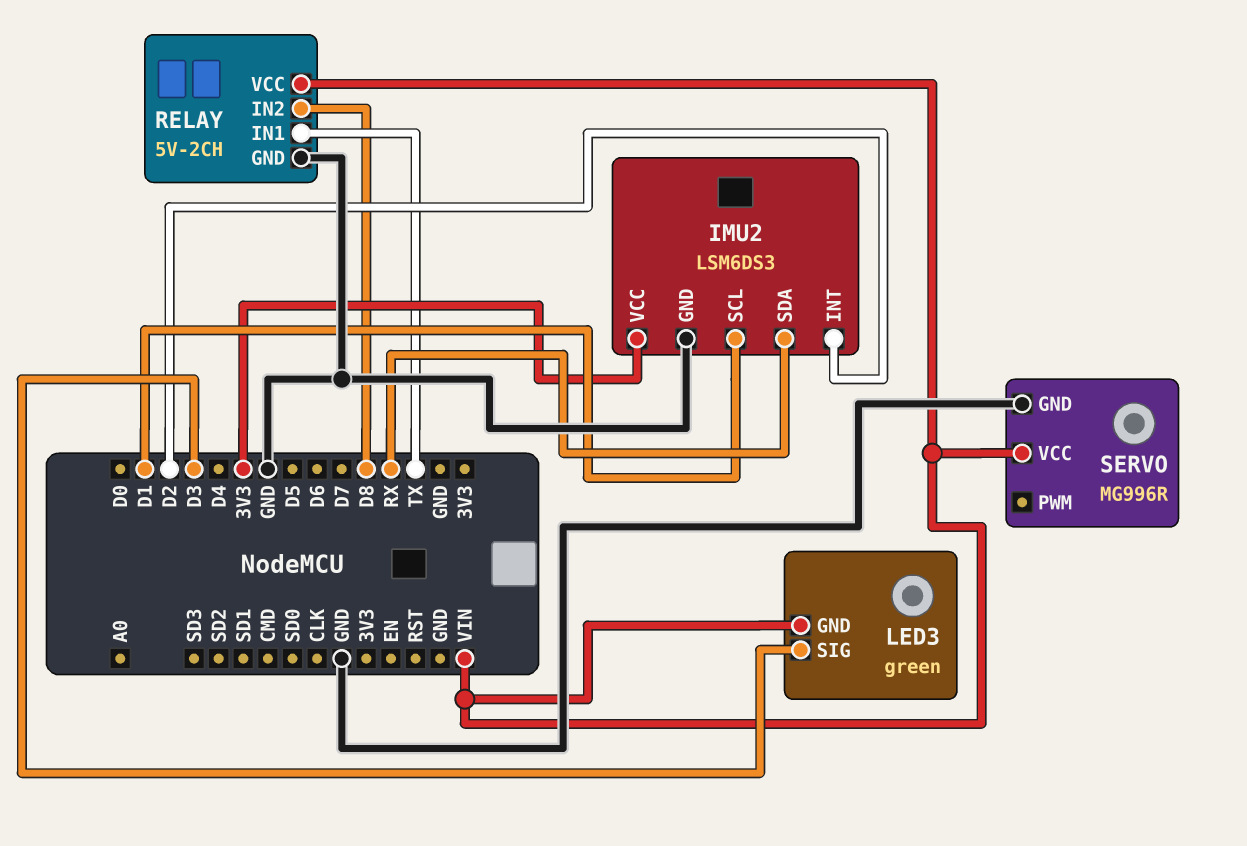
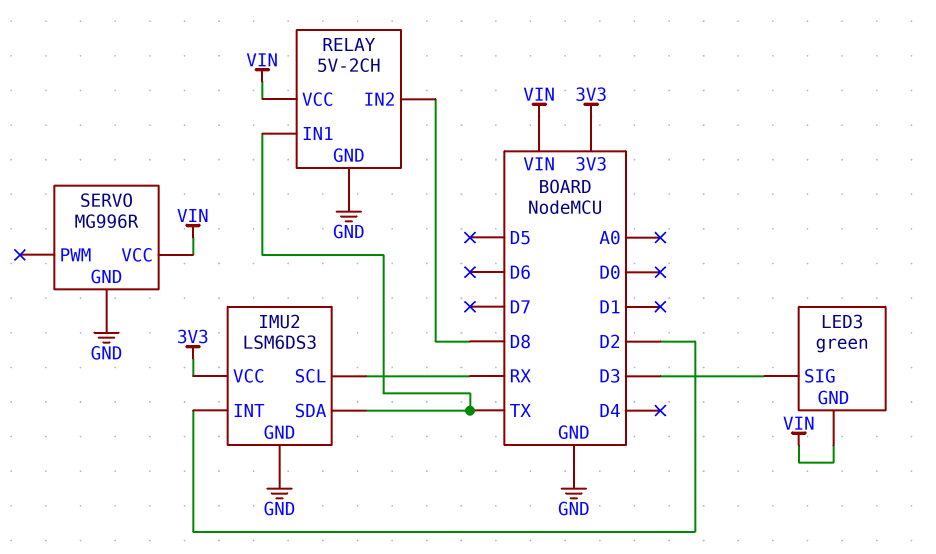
IMU2 pin SCL: D1 -> RX
IMU2 pin SDA: RX -> TX

